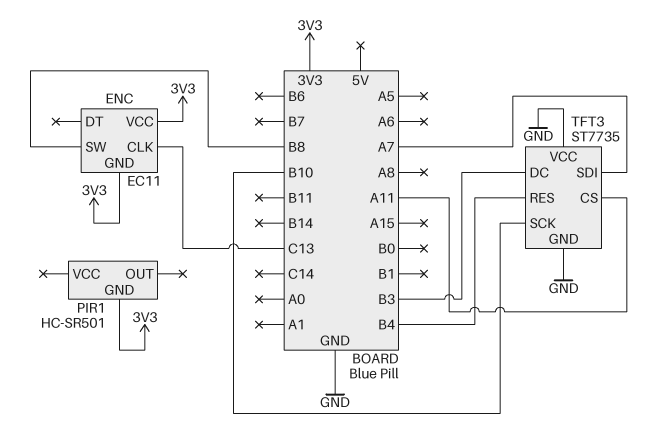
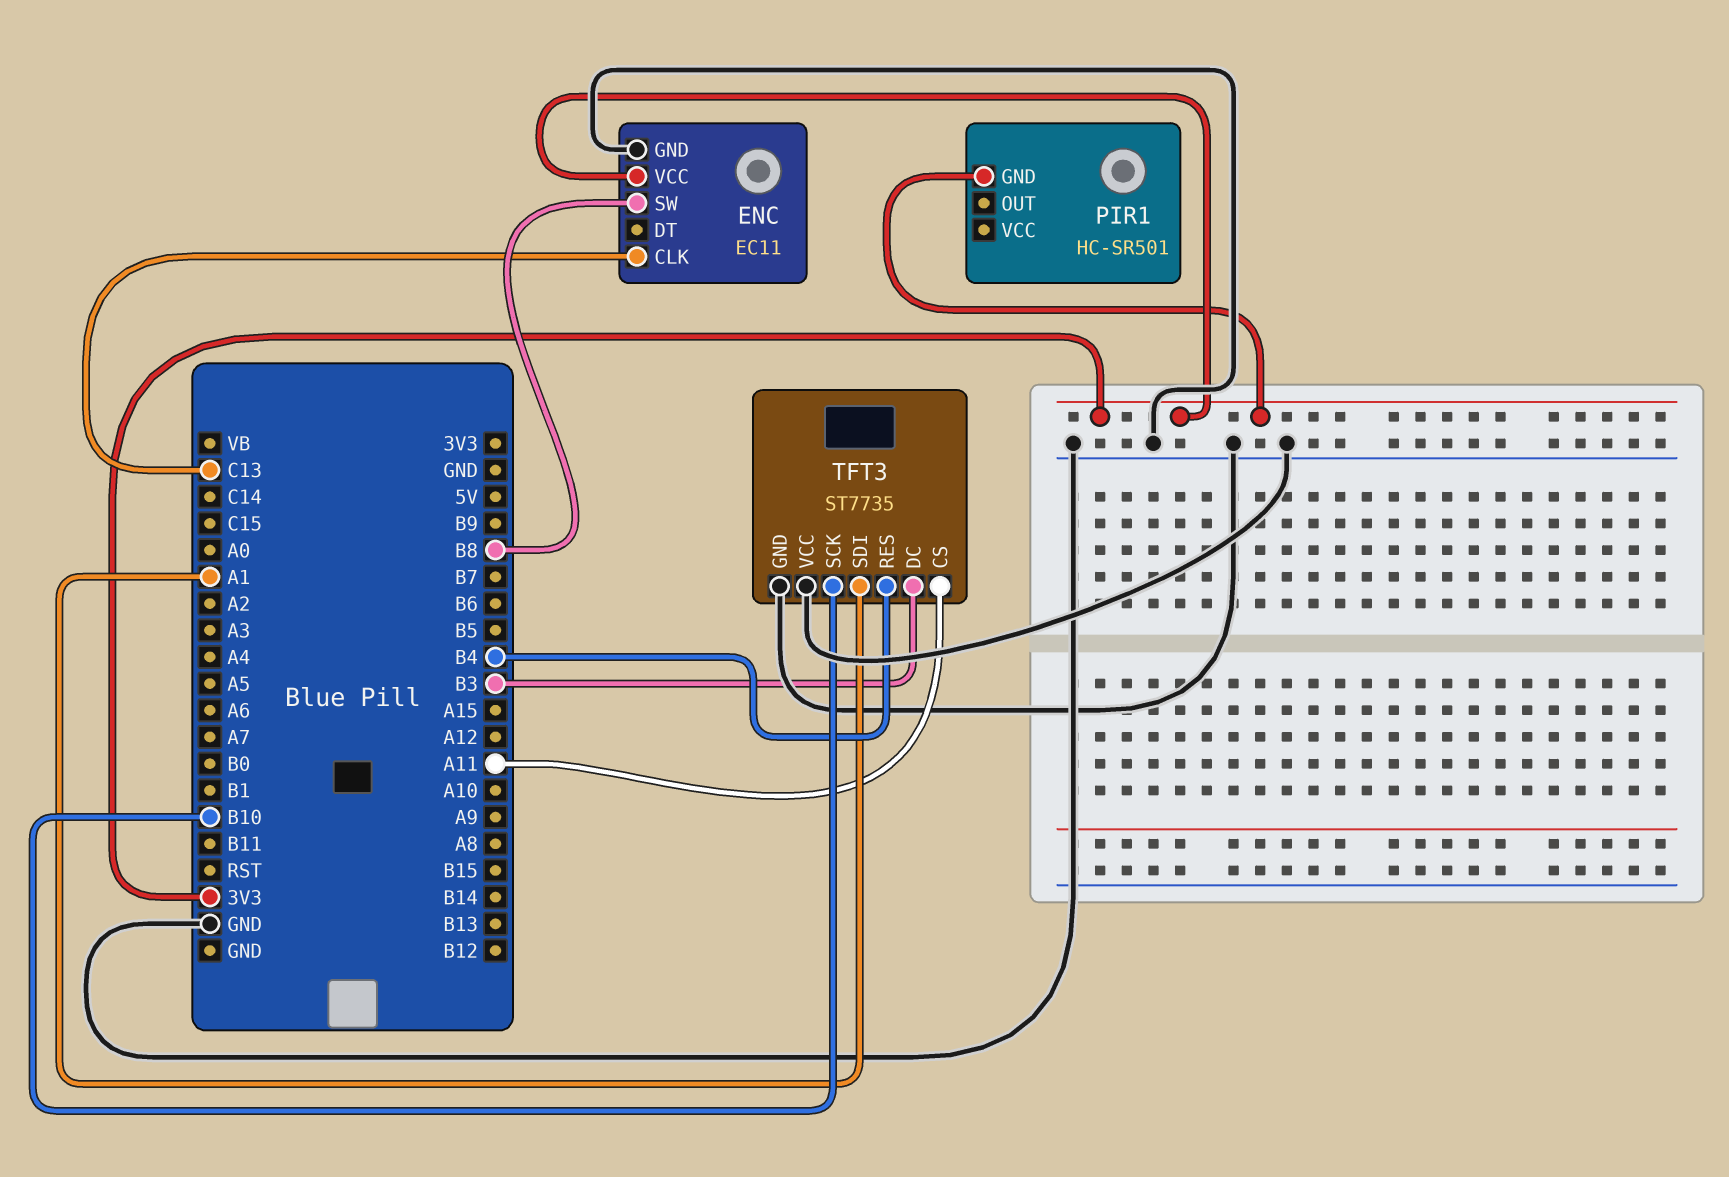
ENC pin GND: 3V3 -> GND
TFT3 pin SDI: A7 -> A1

